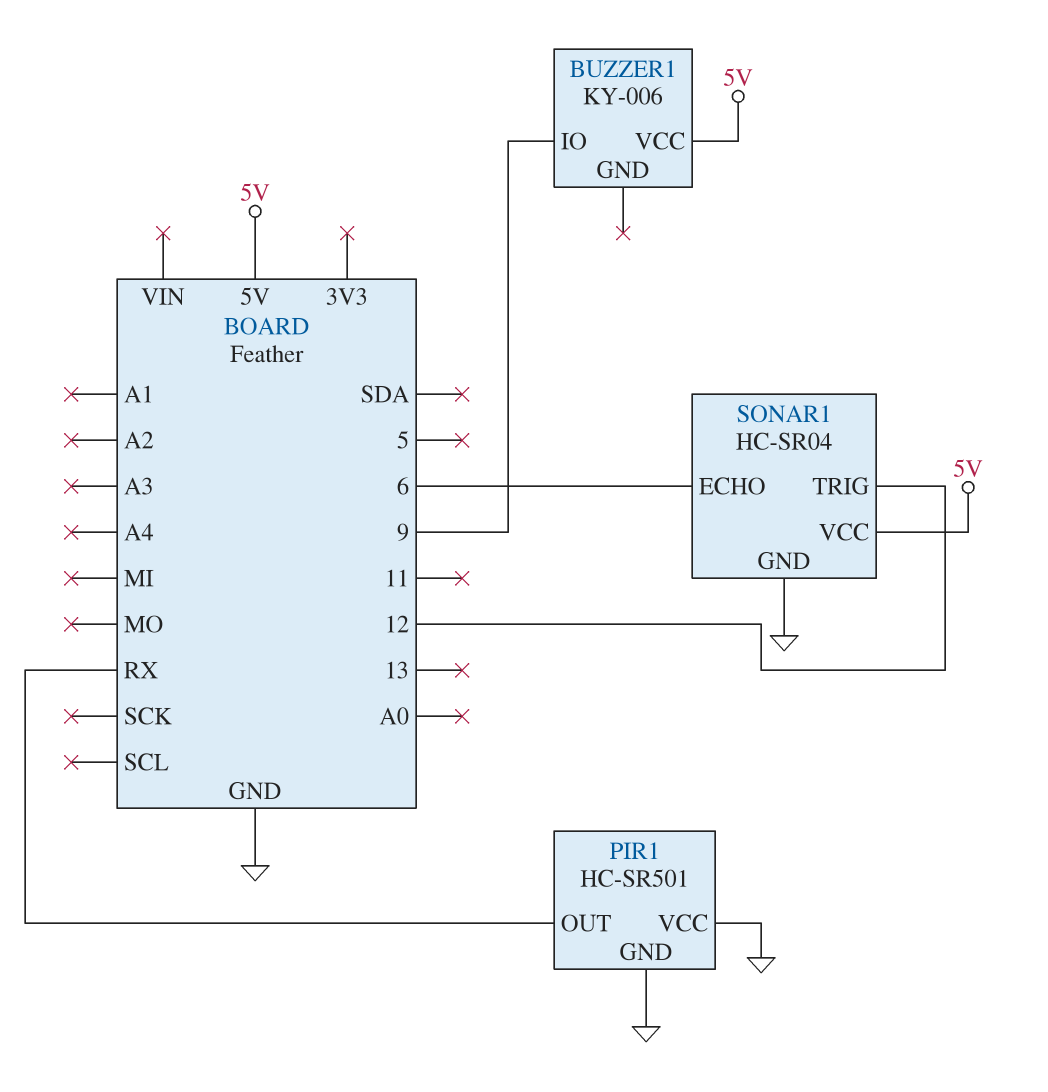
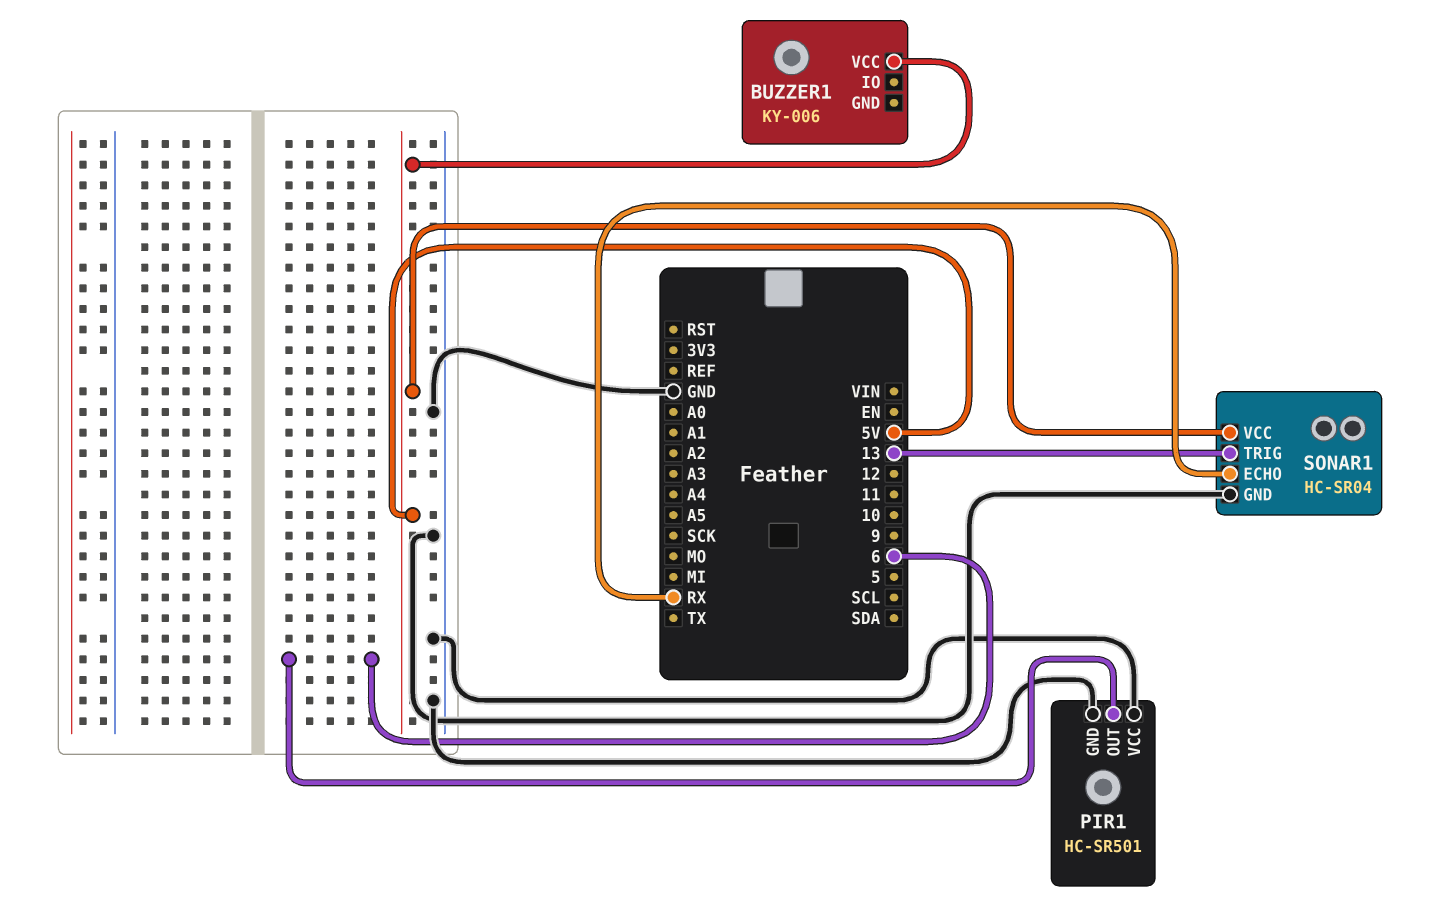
BUZZER1 pin IO: 9 -> none
PIR1 pin OUT: RX -> 6
SONAR1 pin ECHO: 6 -> RX
SONAR1 pin TRIG: 12 -> 13

